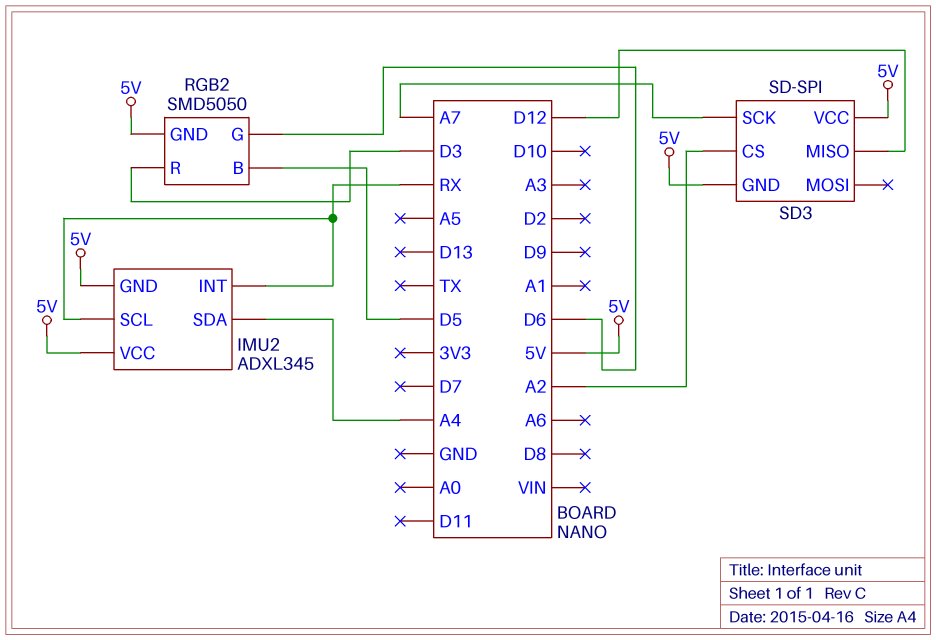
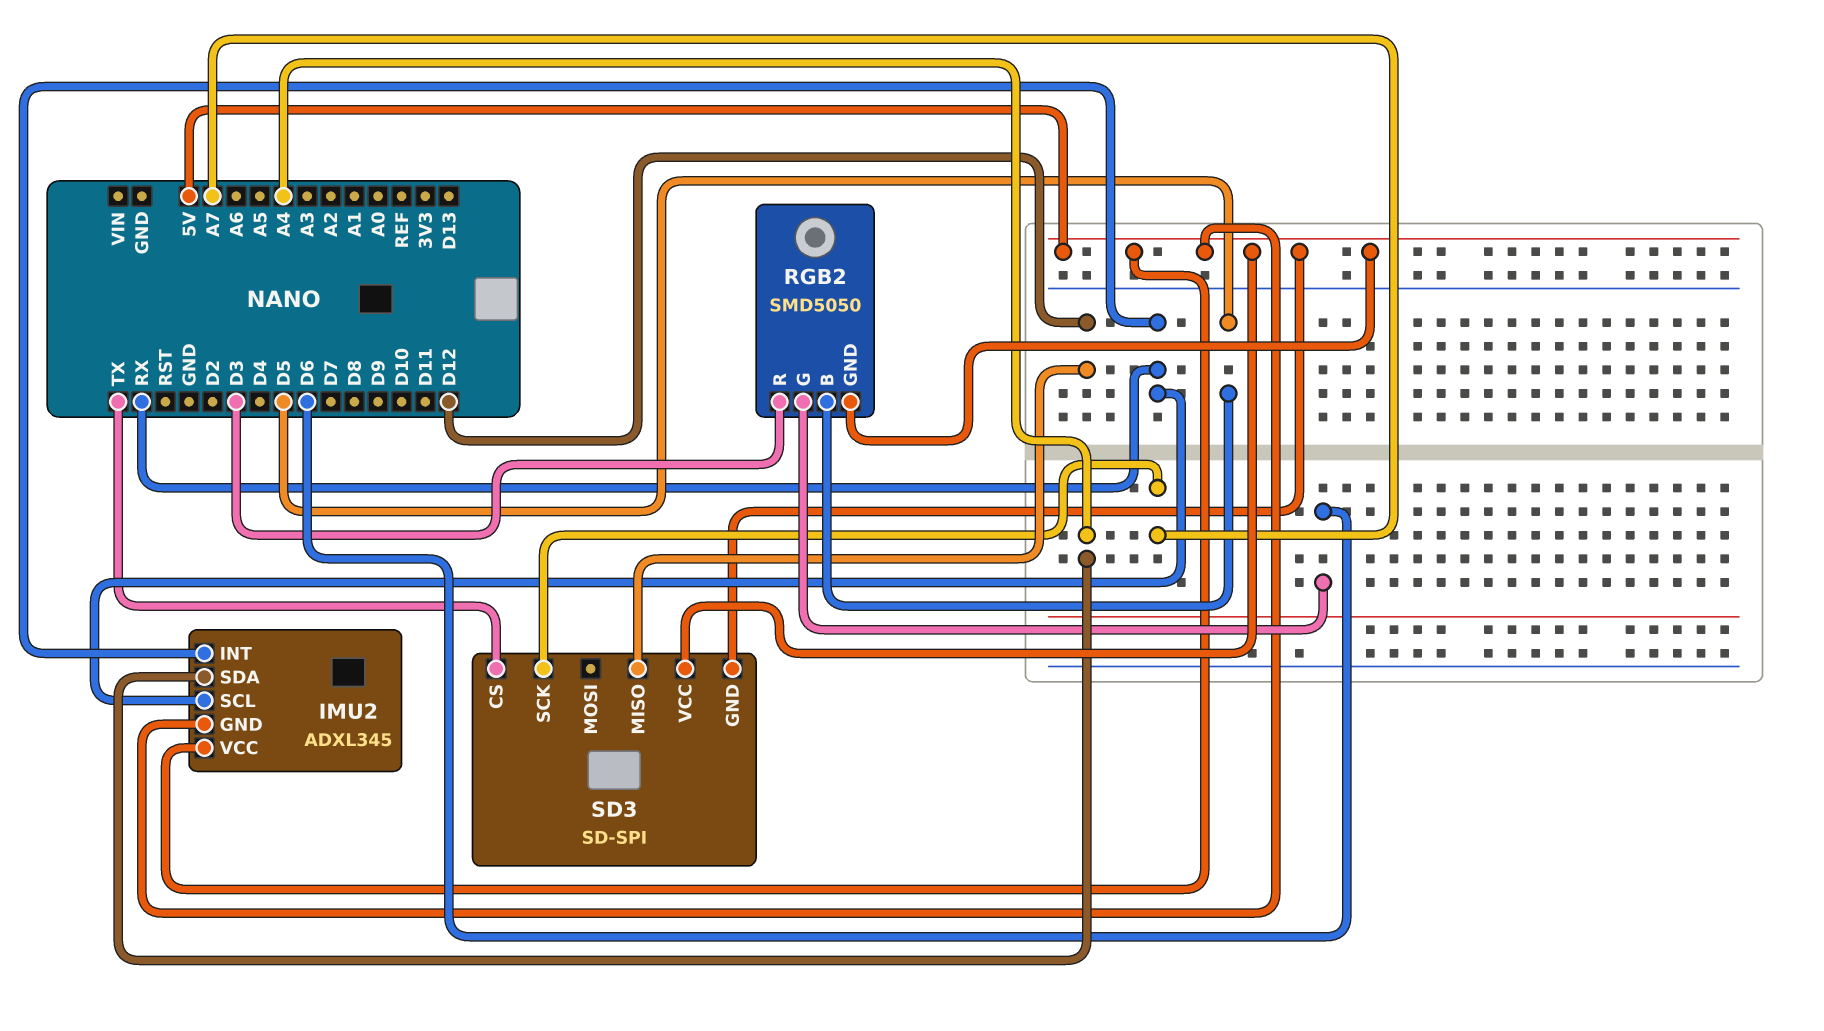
SD3 pin CS: A2 -> TX

